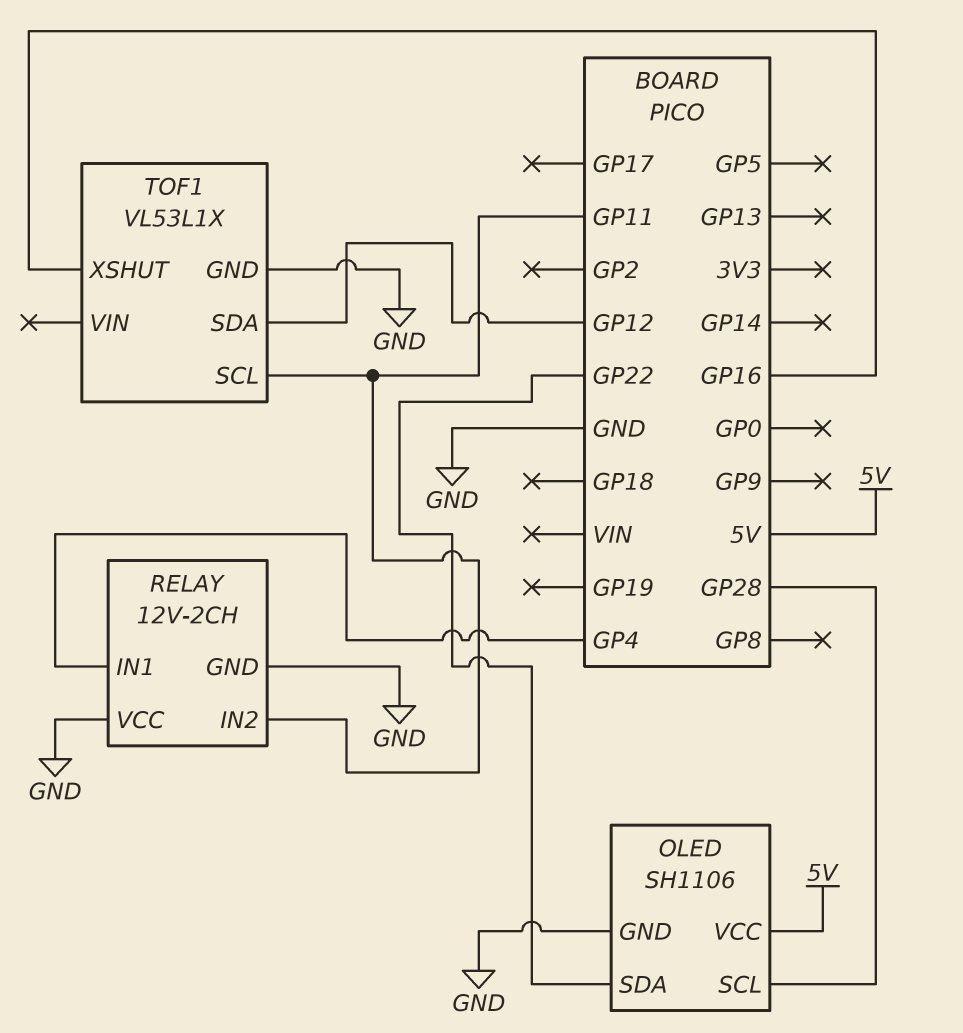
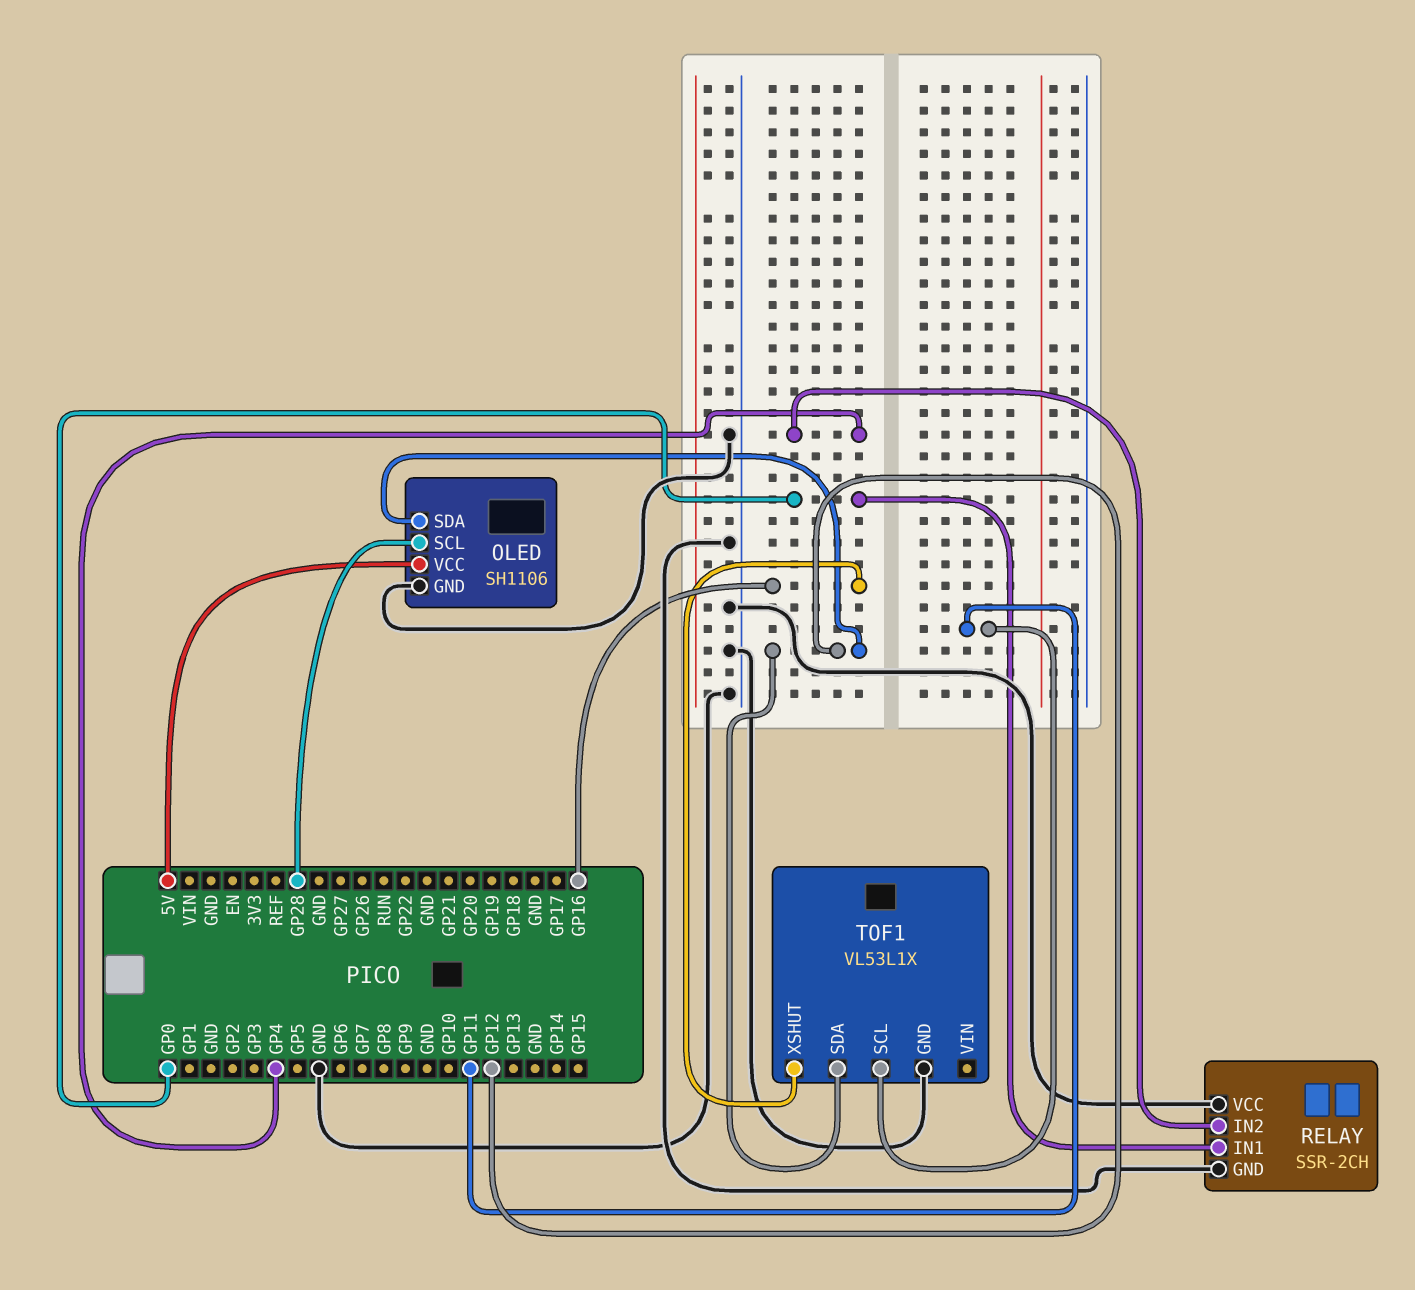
OLED pin SDA: GP22 -> GP12
RELAY: 12V-2CH -> SSR-2CH
RELAY pin IN1: GP4 -> GP0
RELAY pin IN2: GP11 -> GP4

